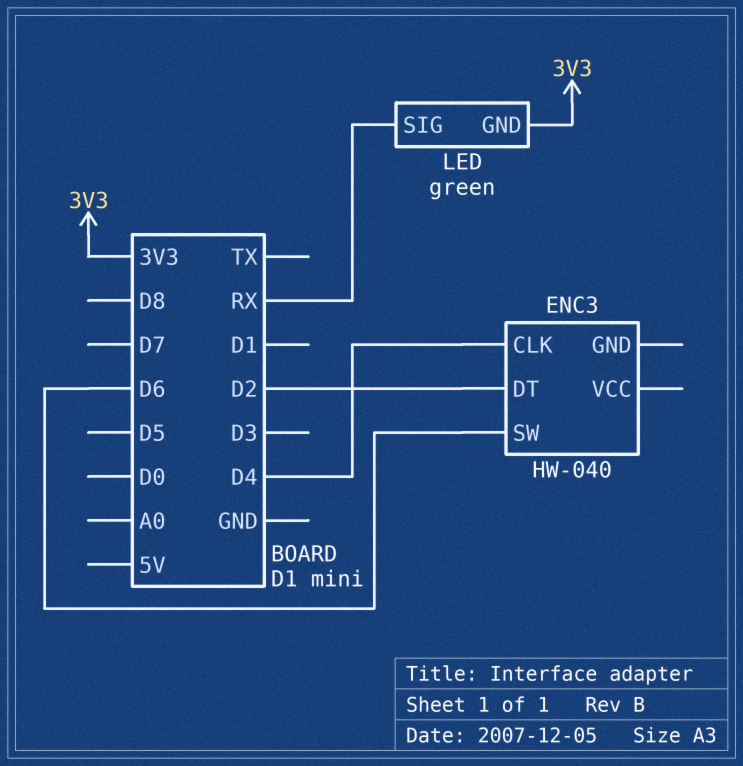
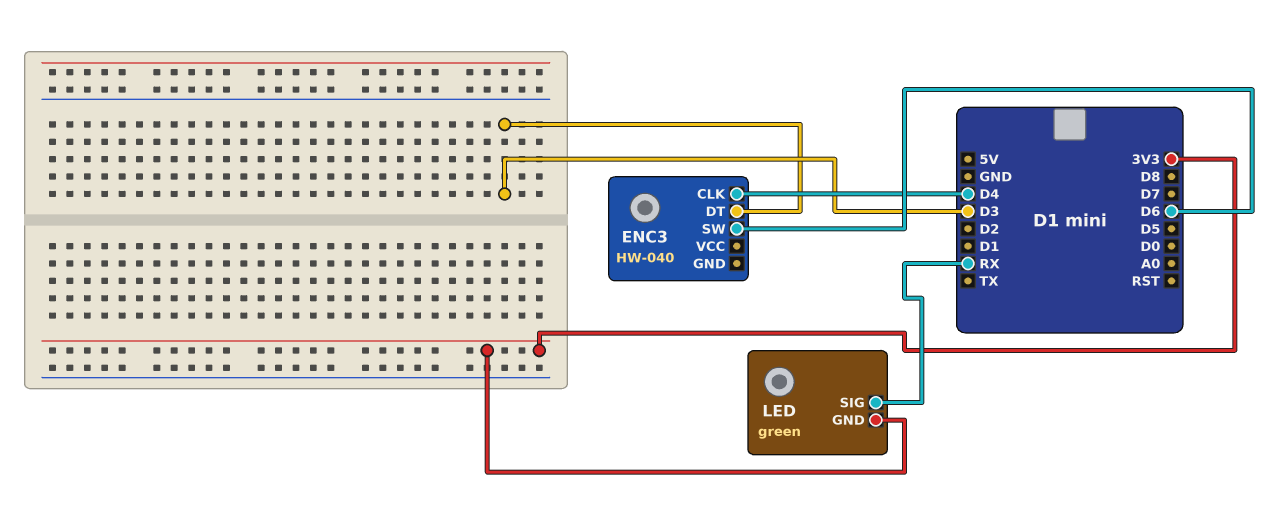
ENC3 pin DT: D2 -> D3

